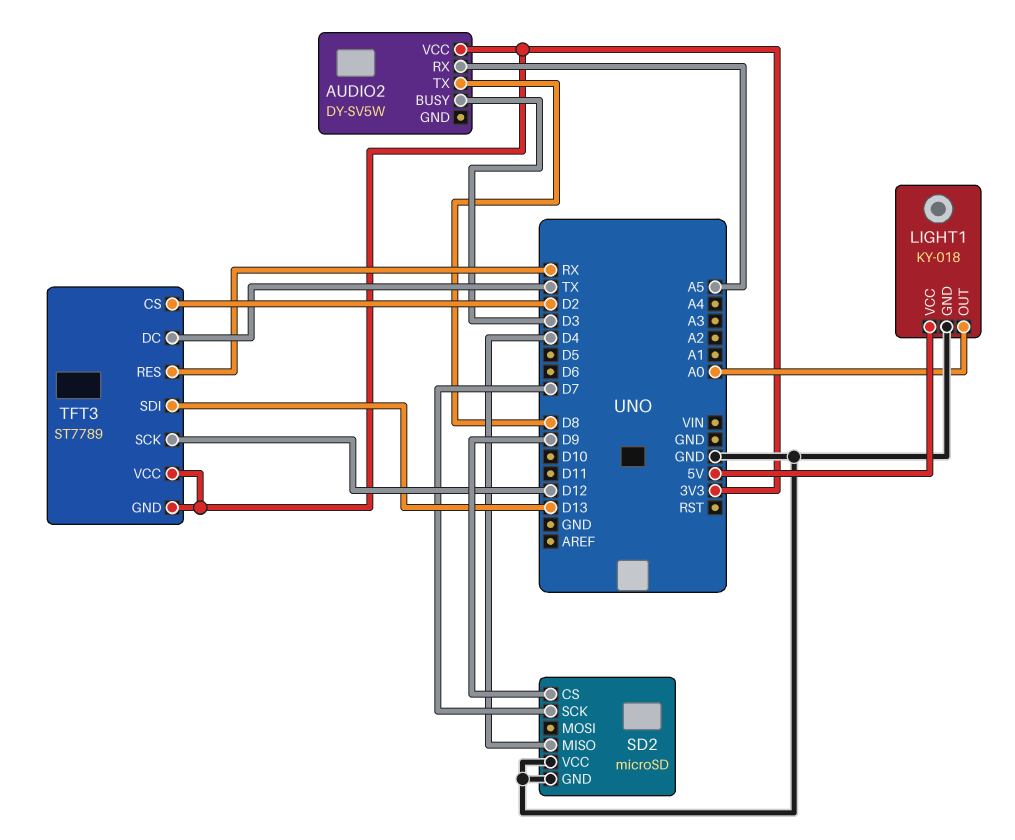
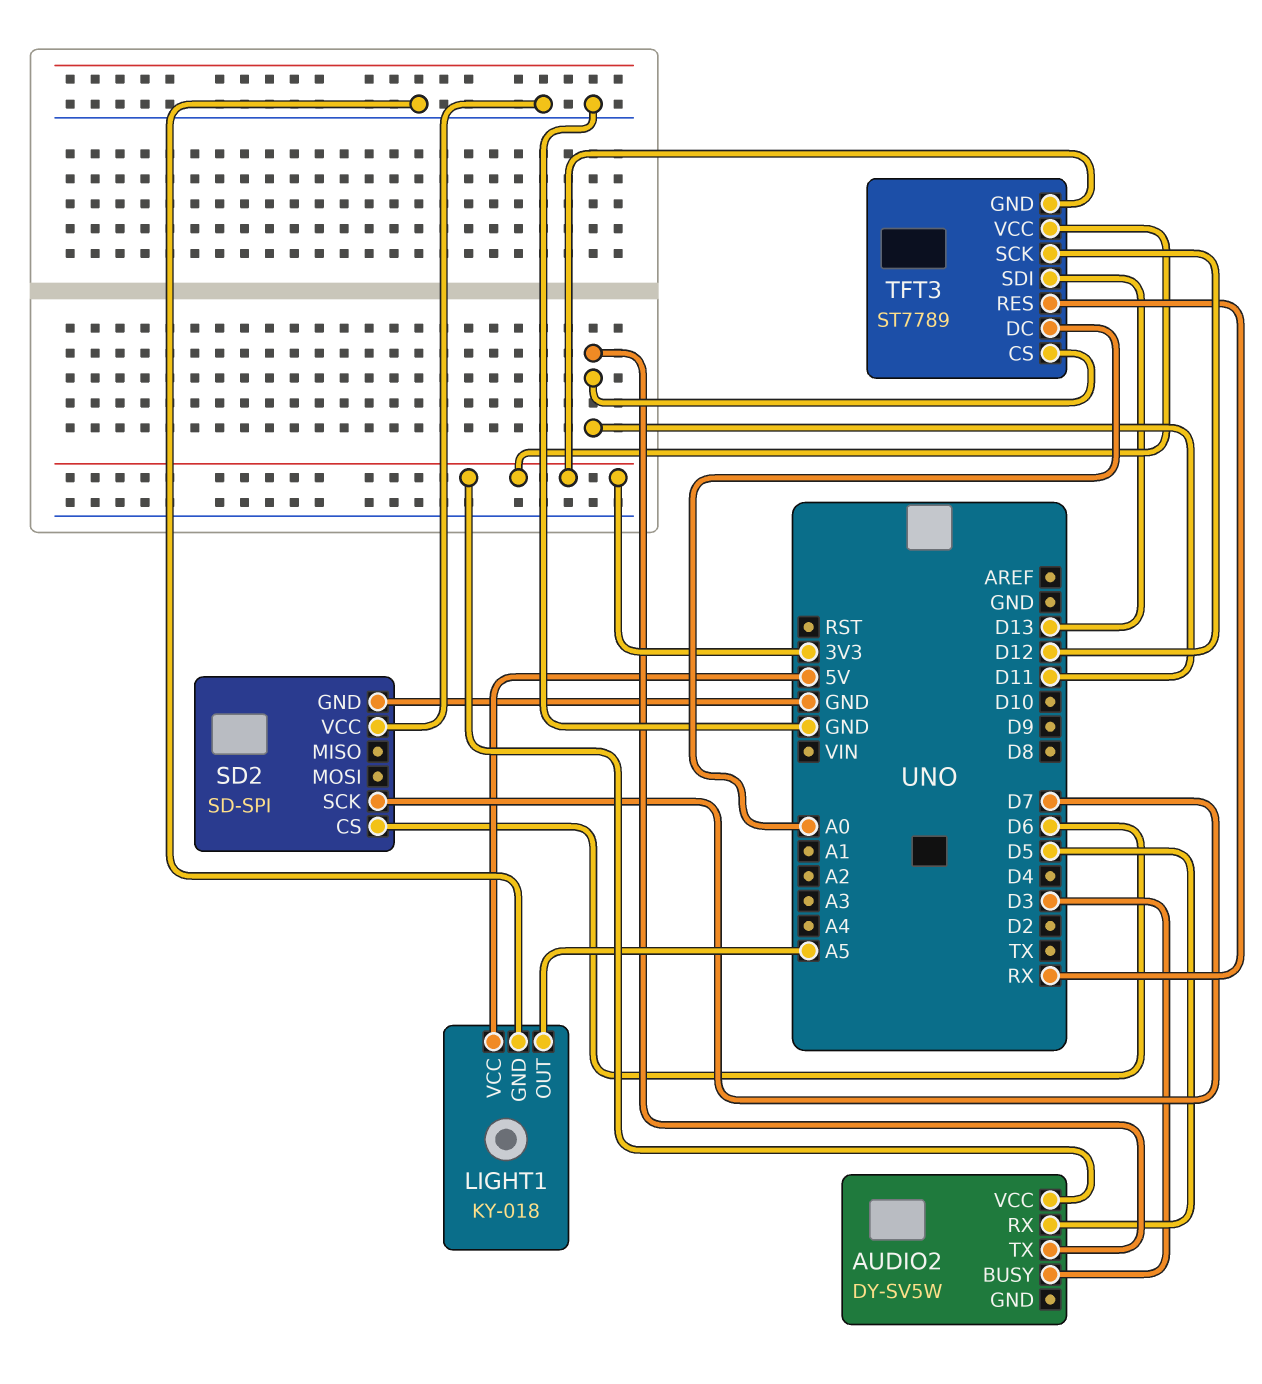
AUDIO2 pin RX: A5 -> D5
AUDIO2 pin TX: D8 -> D11
LIGHT1 pin OUT: A0 -> A5
SD2: microSD -> SD-SPI
SD2 pin CS: D9 -> D6
SD2 pin MISO: D4 -> none
TFT3 pin CS: D2 -> D11
TFT3 pin DC: TX -> A0

